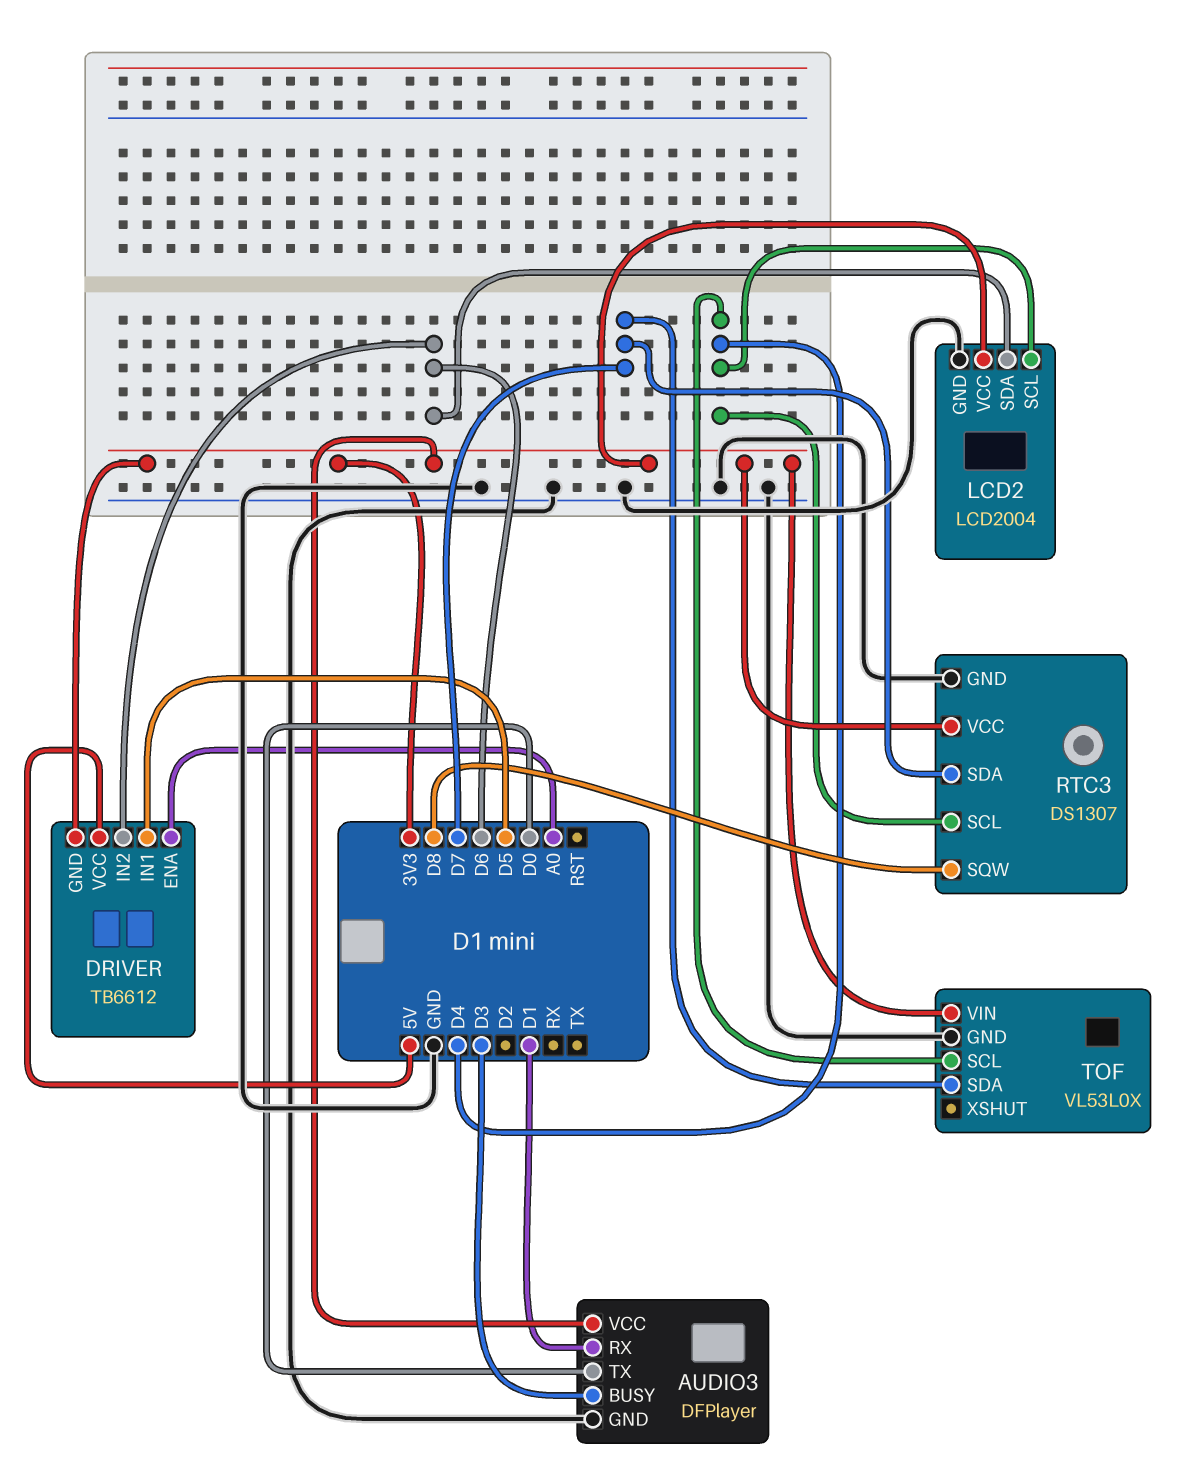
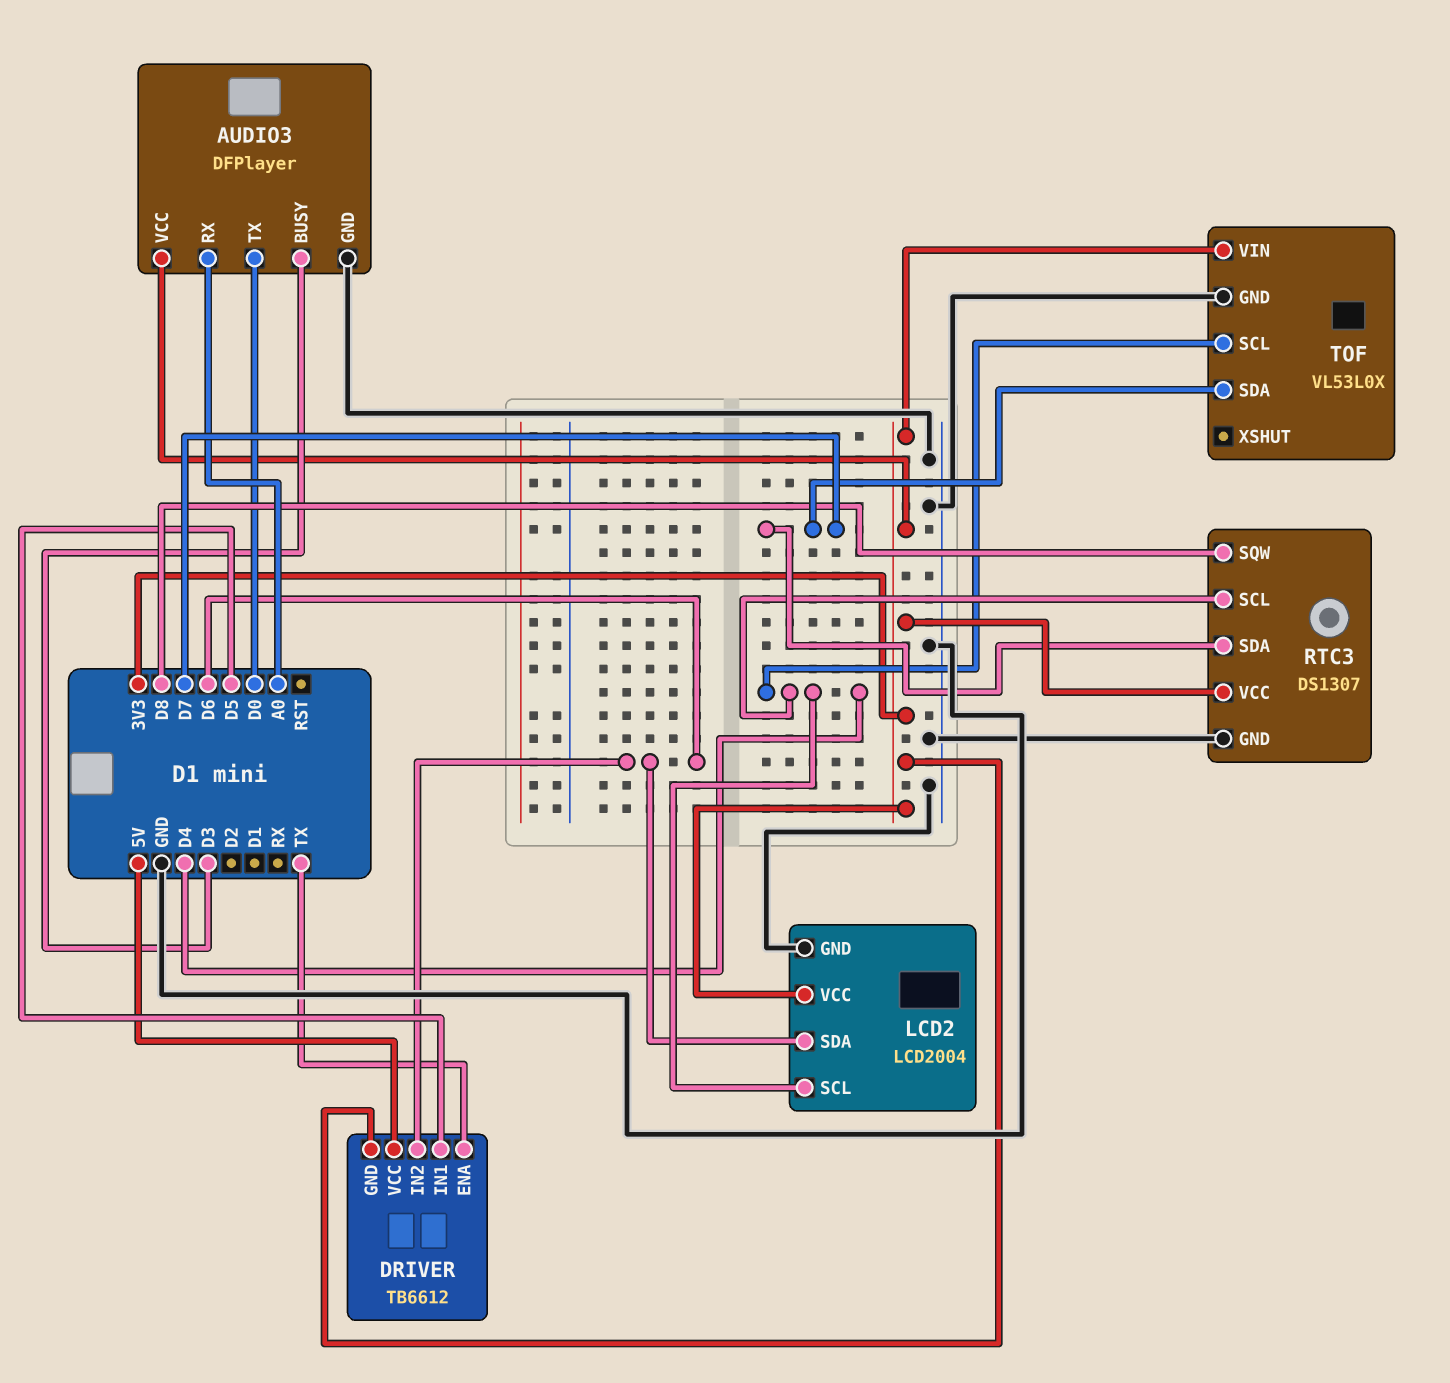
AUDIO3 pin RX: D1 -> A0
DRIVER pin ENA: A0 -> TX

